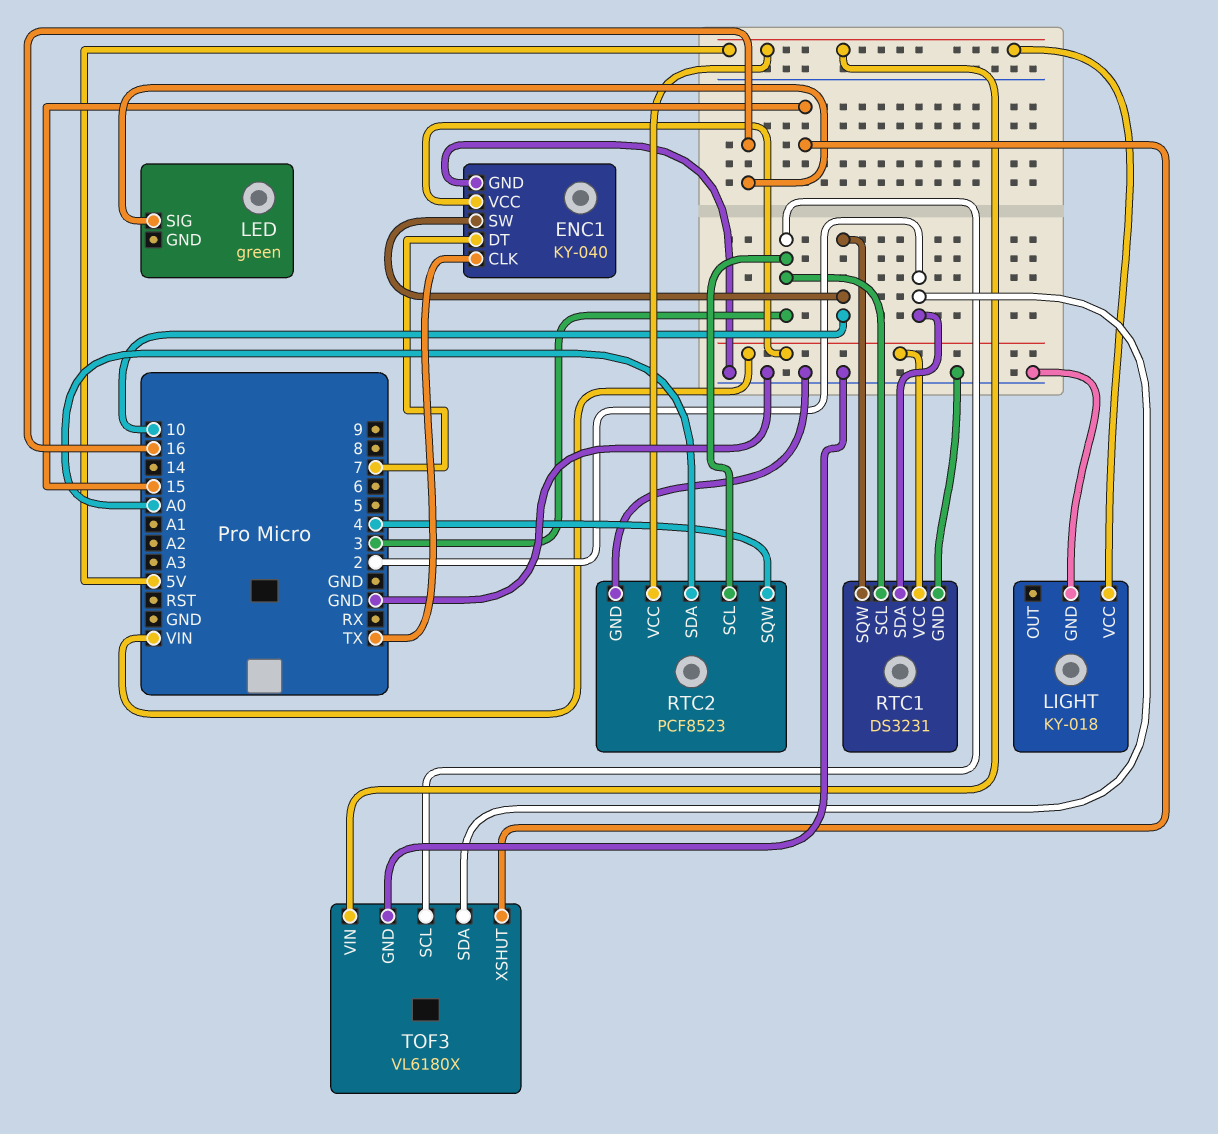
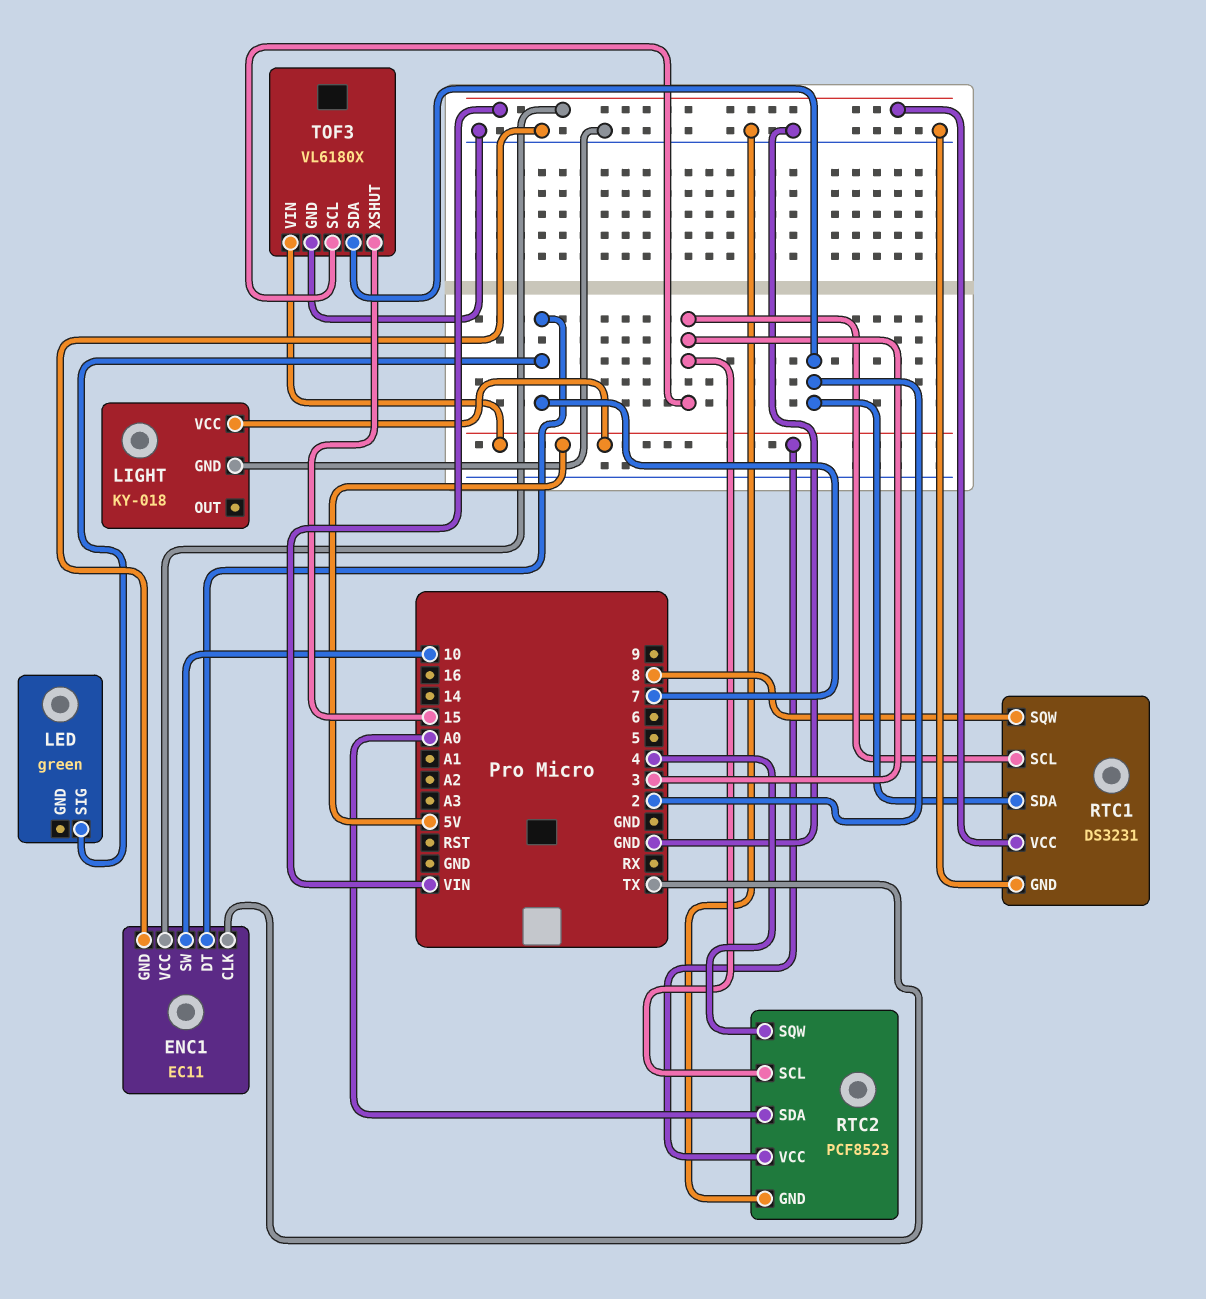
ENC1: KY-040 -> EC11
LED pin SIG: 16 -> 7
RTC1 pin SQW: 10 -> 8

